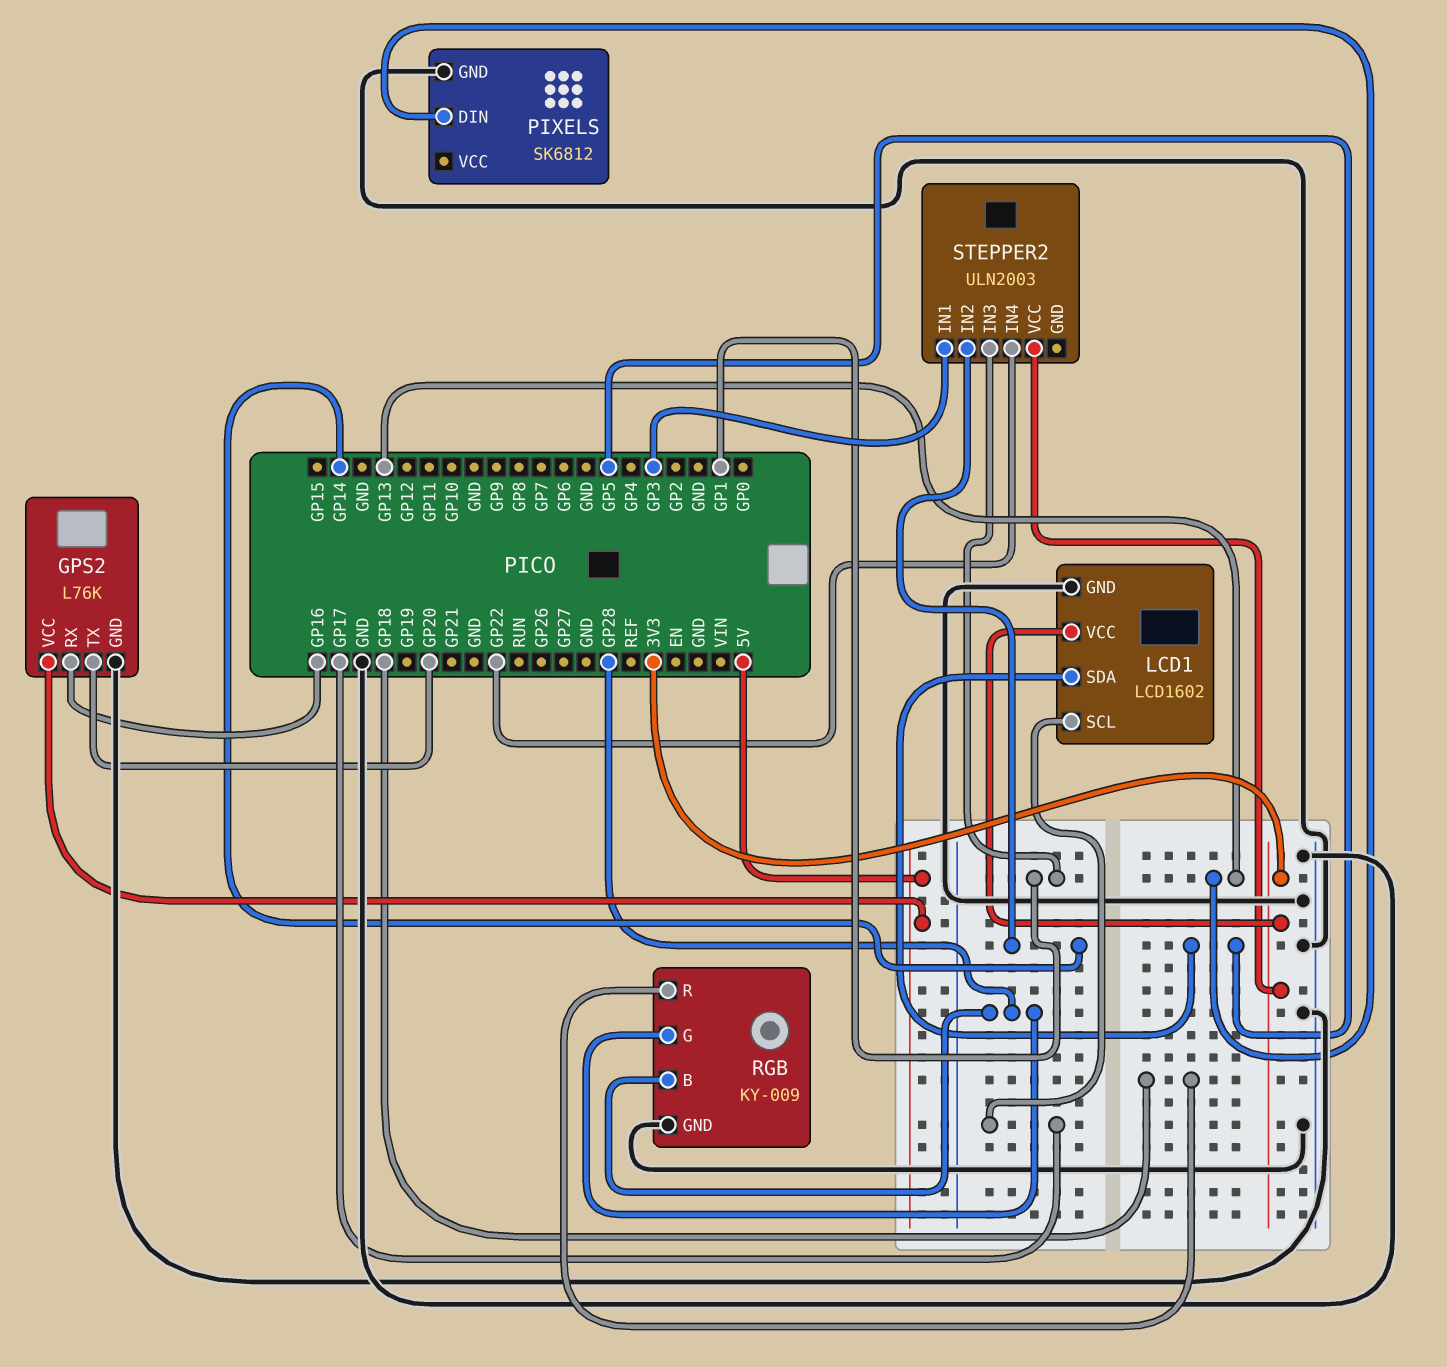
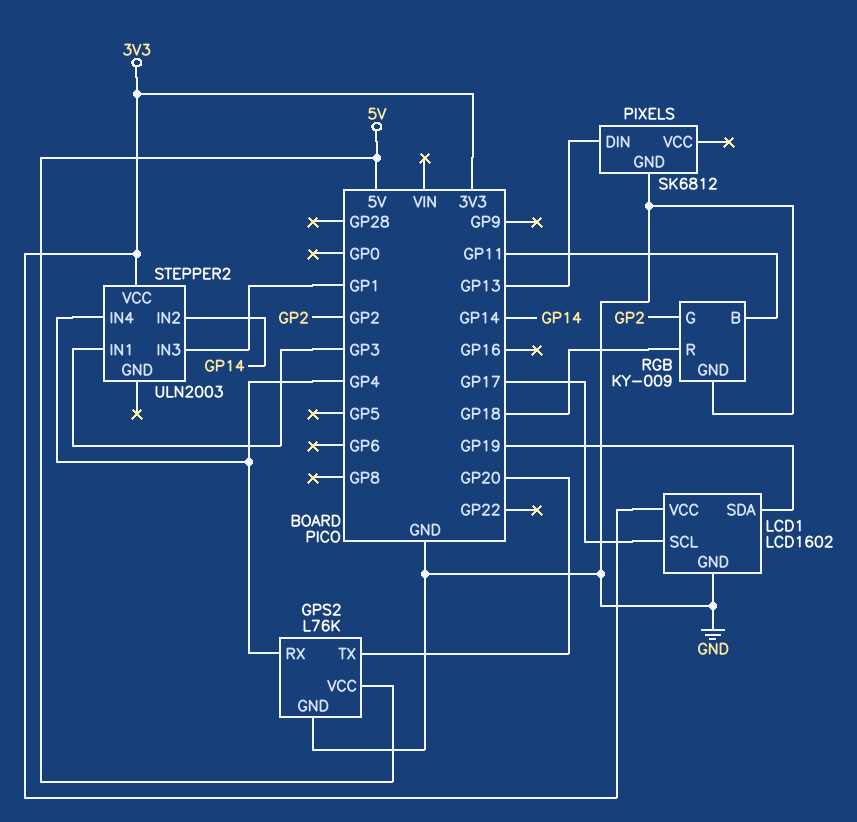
GPS2 pin RX: GP16 -> GP4
LCD1 pin SDA: GP5 -> GP19
RGB pin B: GP28 -> GP11
RGB pin G: GP28 -> GP2
STEPPER2 pin IN4: GP22 -> GP4

